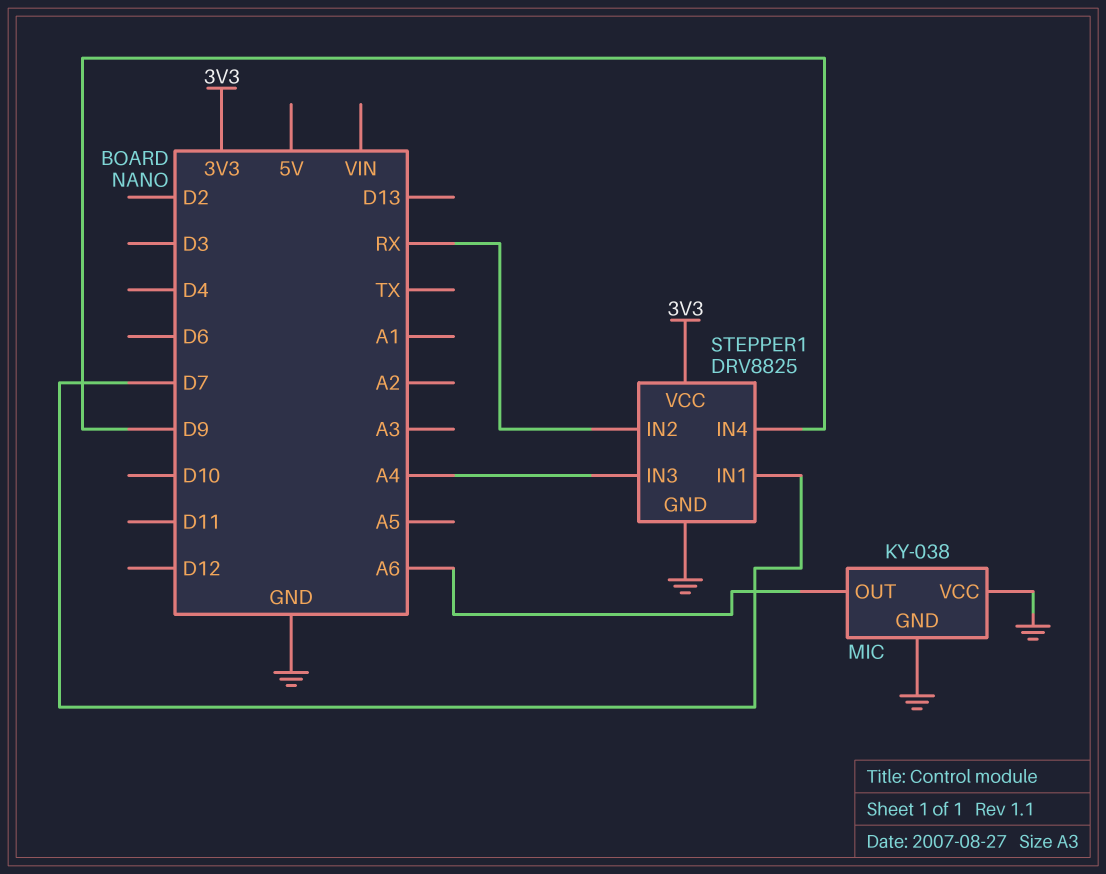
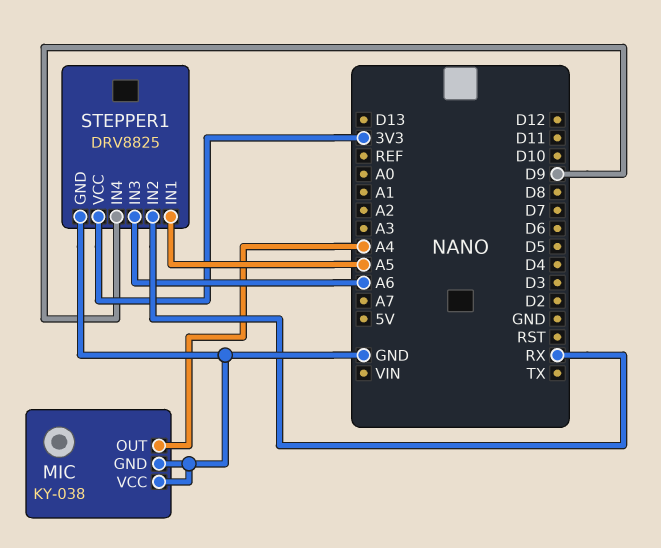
MIC pin OUT: A6 -> A4
STEPPER1 pin IN1: D7 -> A5
STEPPER1 pin IN3: A4 -> A6

